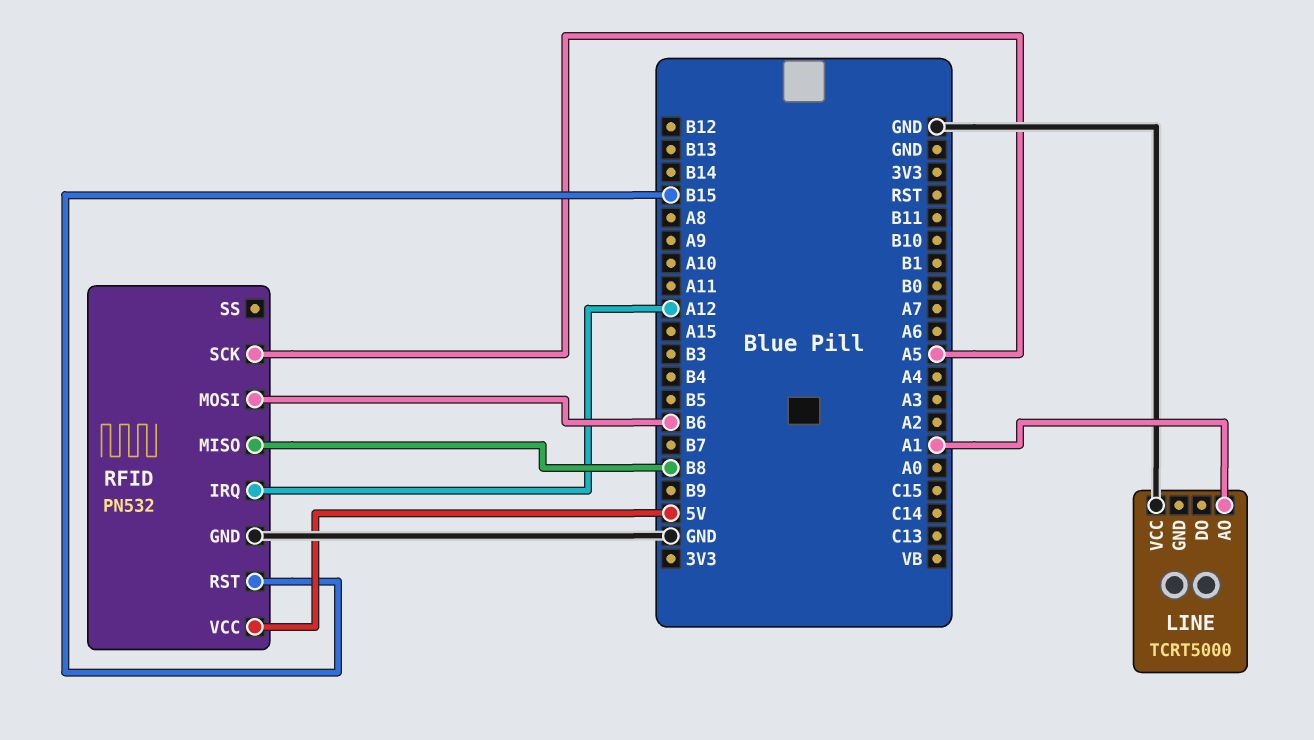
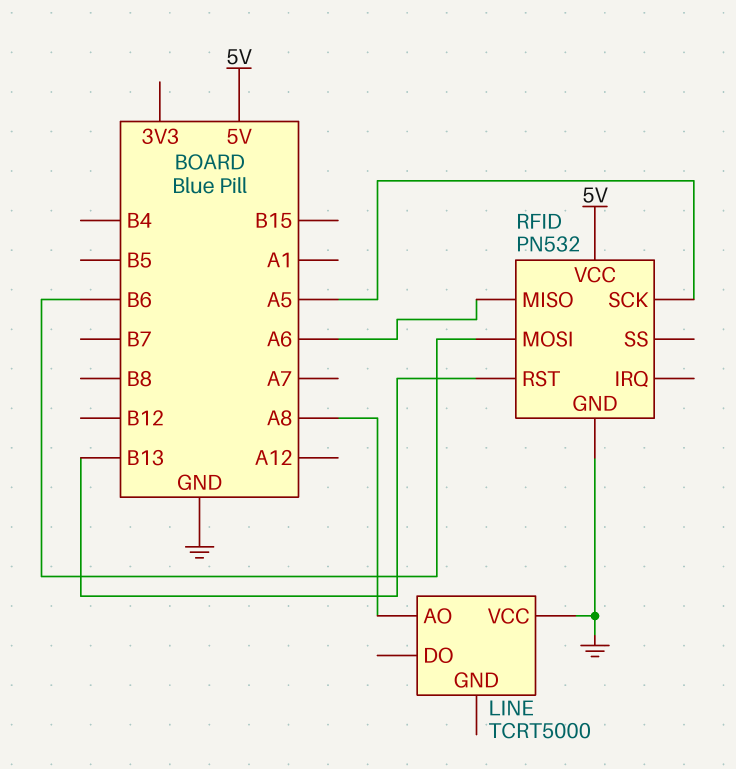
LINE pin AO: A1 -> A8
RFID pin IRQ: A12 -> none
RFID pin MISO: B8 -> A6
RFID pin RST: B15 -> B13

